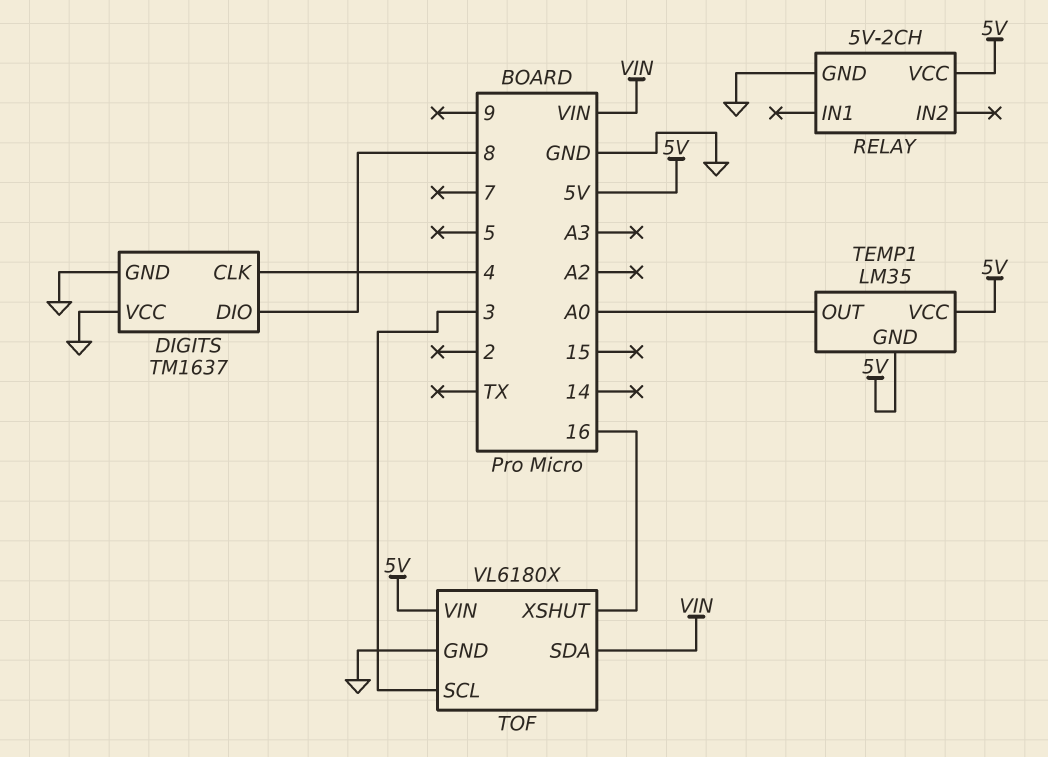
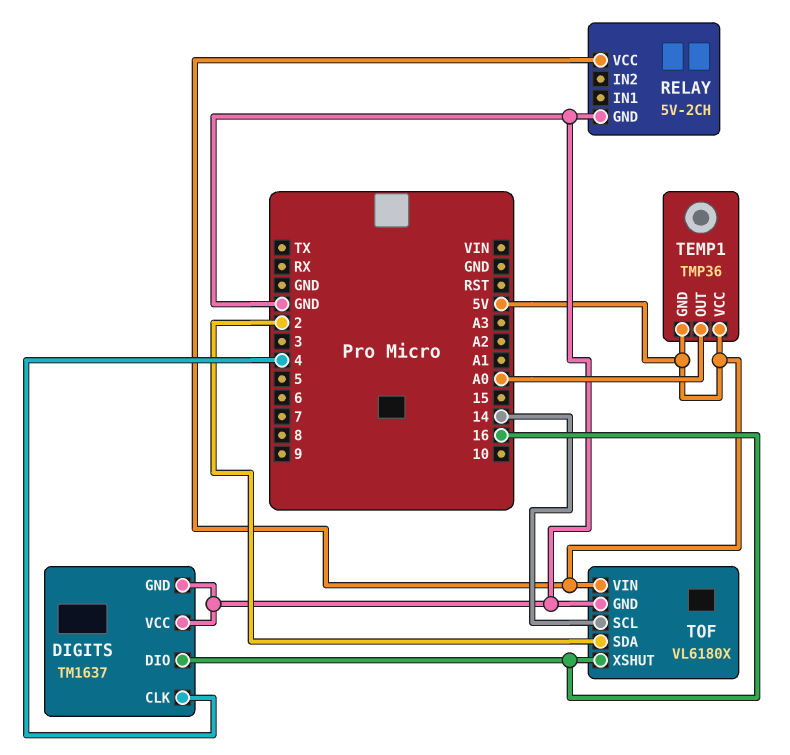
DIGITS pin DIO: 8 -> 16
TEMP1: LM35 -> TMP36
TOF pin SCL: 3 -> 14
TOF pin SDA: VIN -> 2

